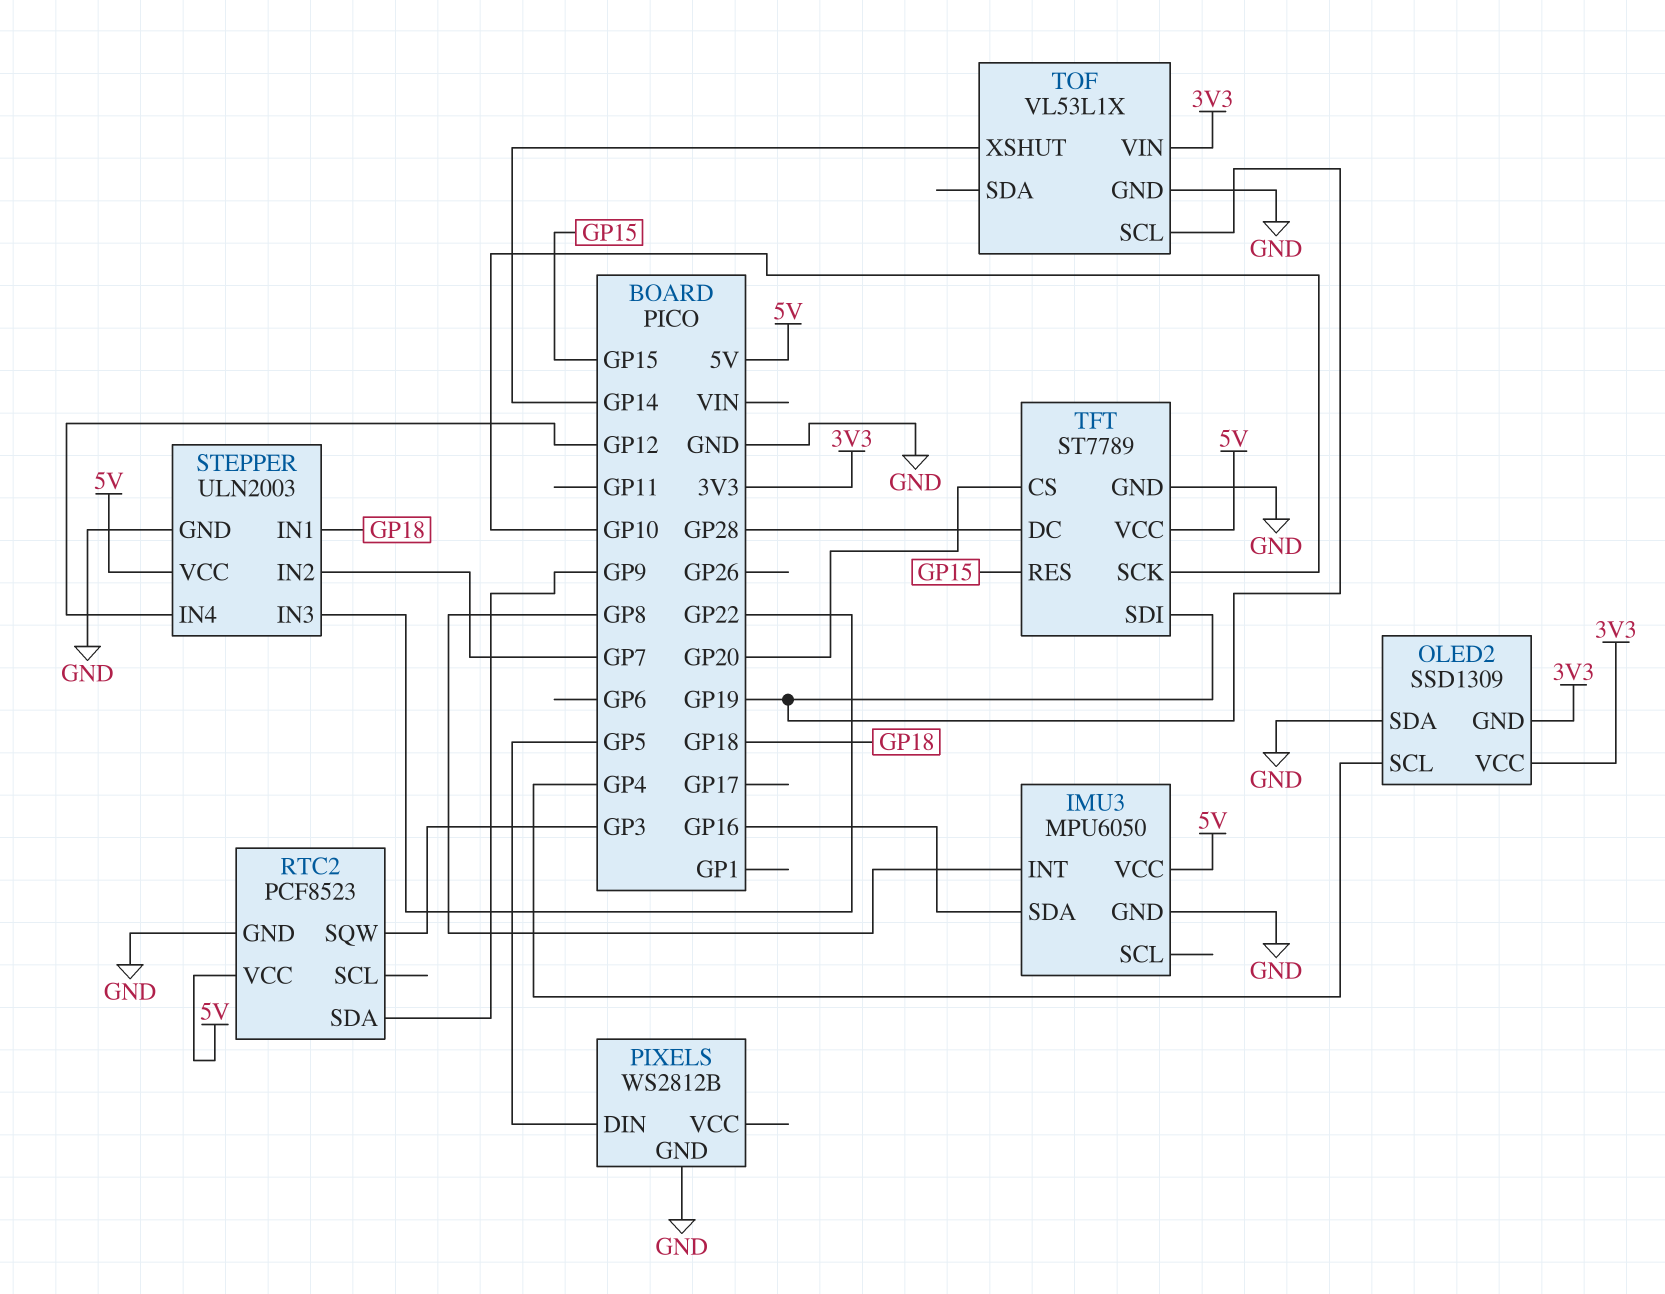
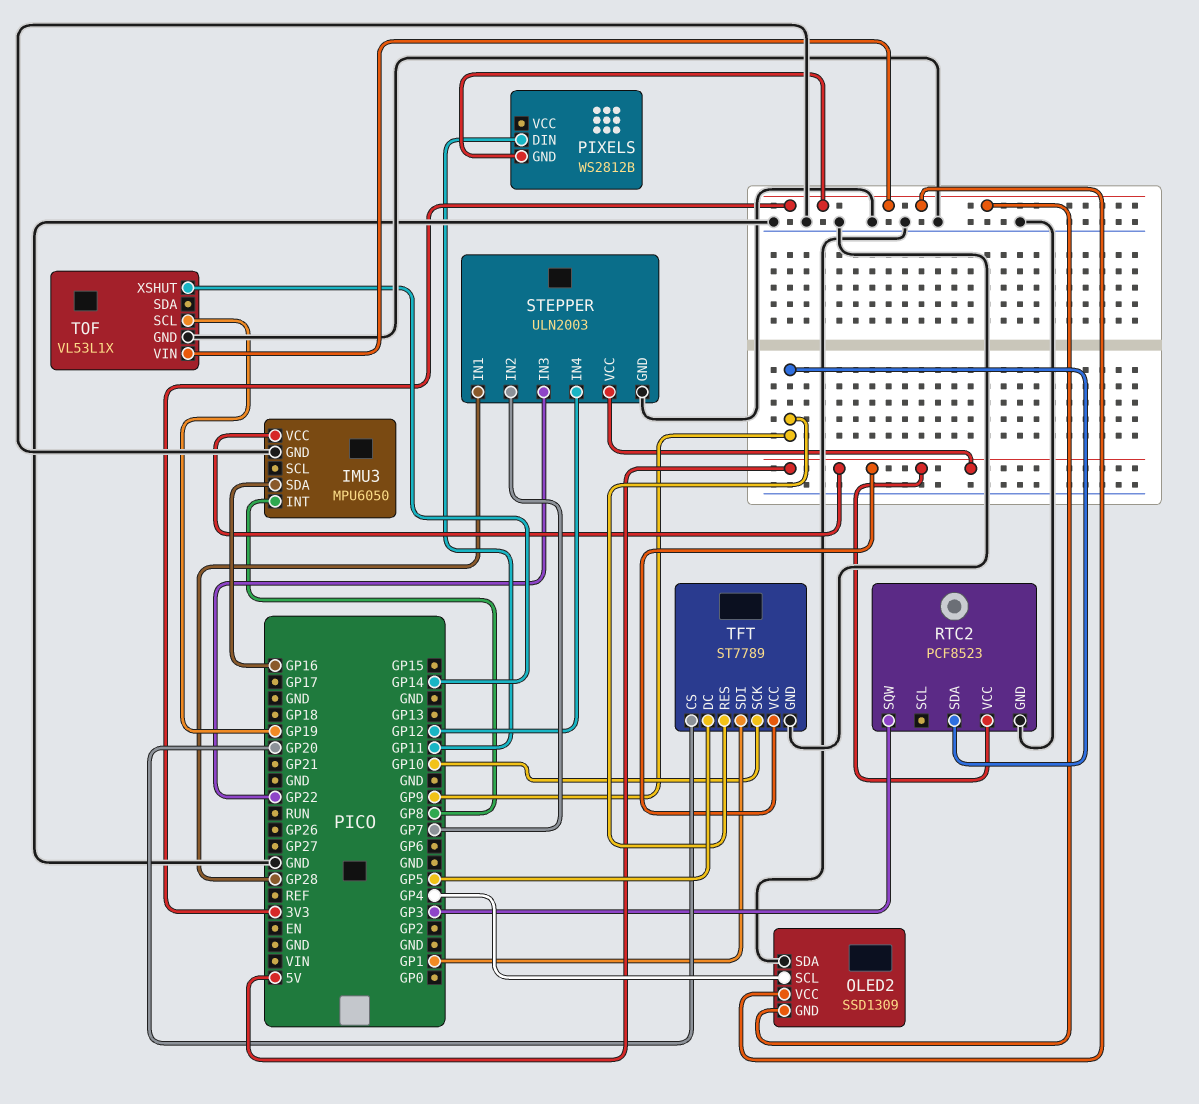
PIXELS pin DIN: GP5 -> GP11
PIXELS pin GND: GND -> 3V3
STEPPER pin IN1: GP18 -> GP28
TFT pin DC: GP28 -> GP5
TFT pin RES: GP15 -> GP9
TFT pin SDI: GP19 -> GP1

